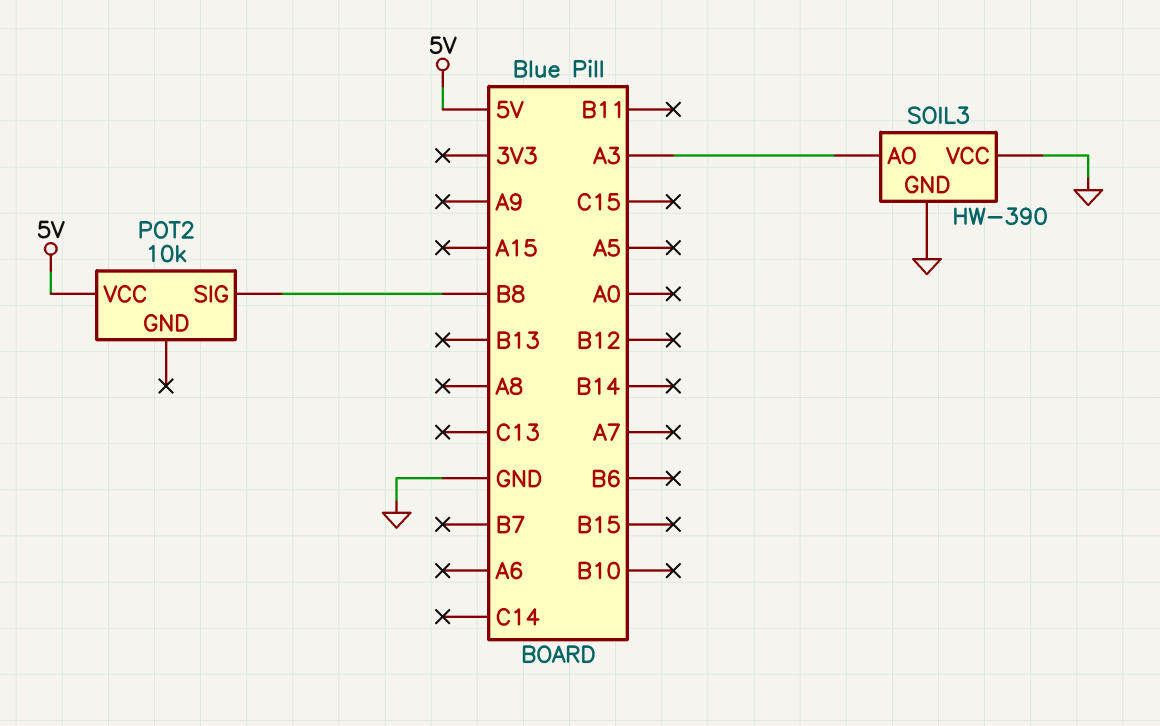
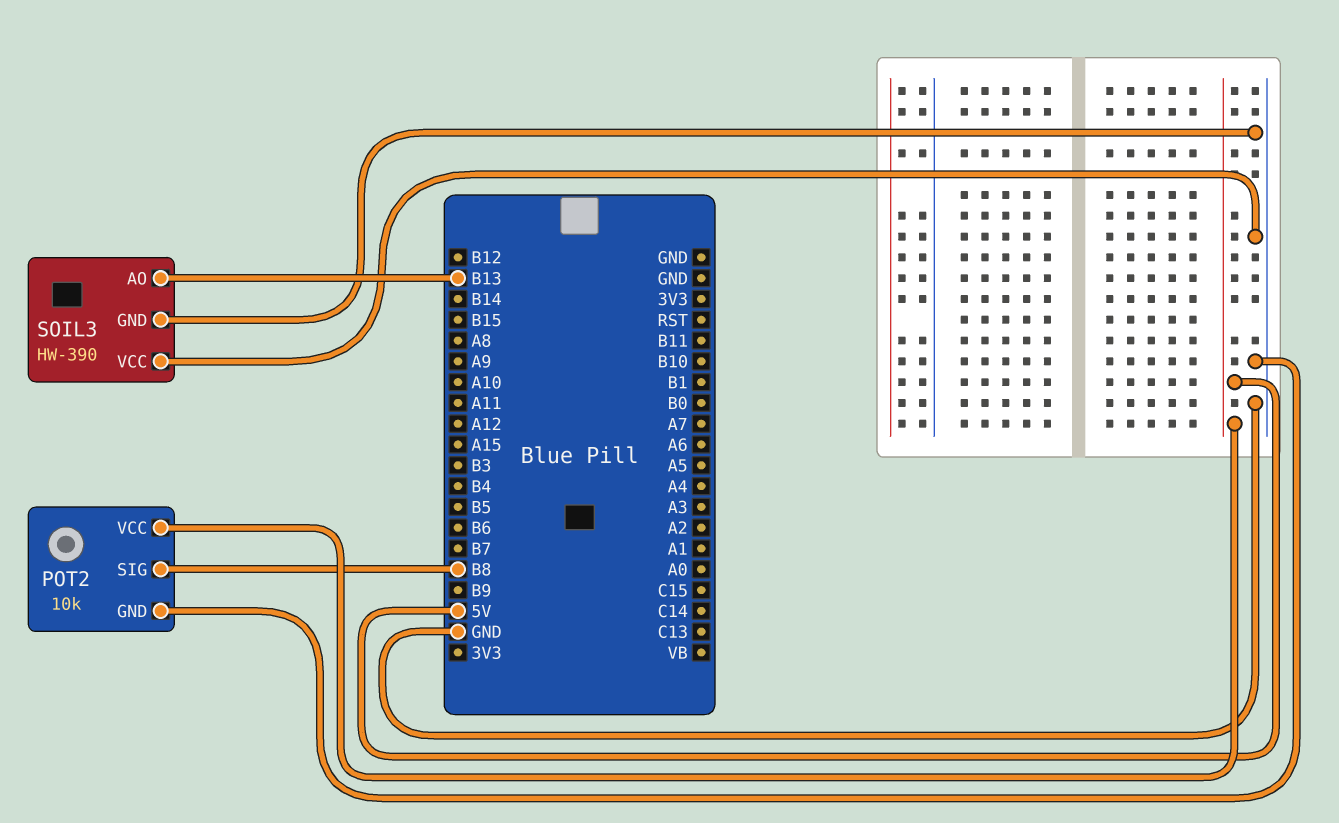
POT2 pin GND: none -> GND
SOIL3 pin AO: A3 -> B13

